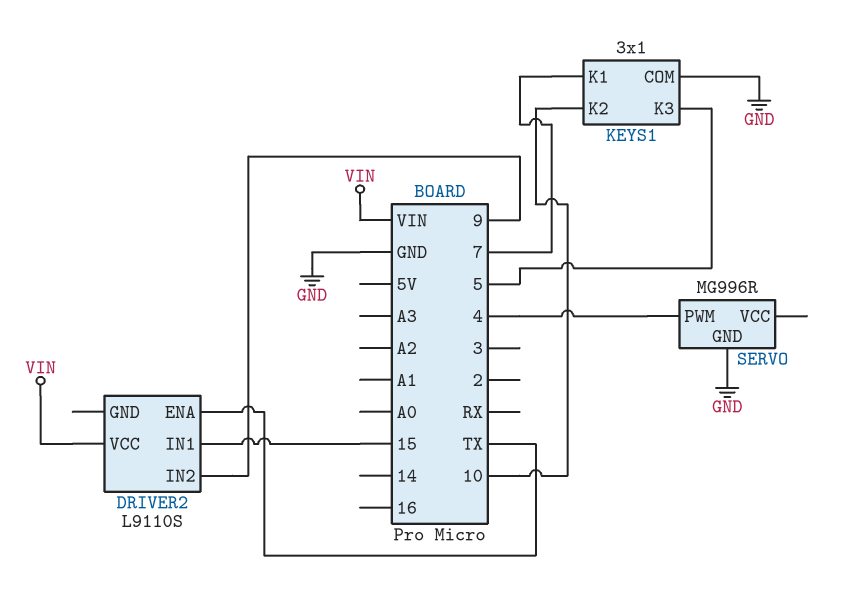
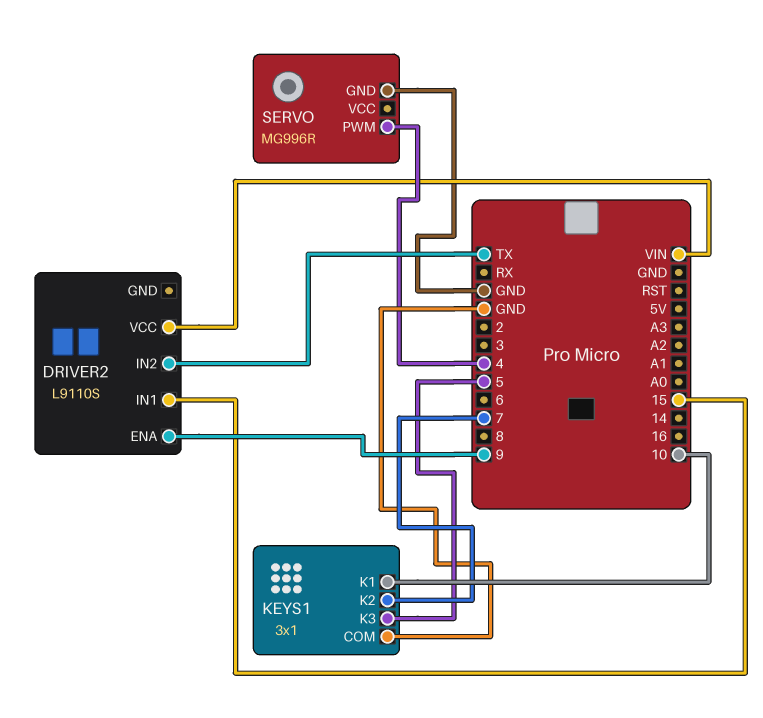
DRIVER2 pin ENA: TX -> 9
DRIVER2 pin IN2: 9 -> TX
KEYS1 pin K1: 7 -> 10
KEYS1 pin K2: 10 -> 7

